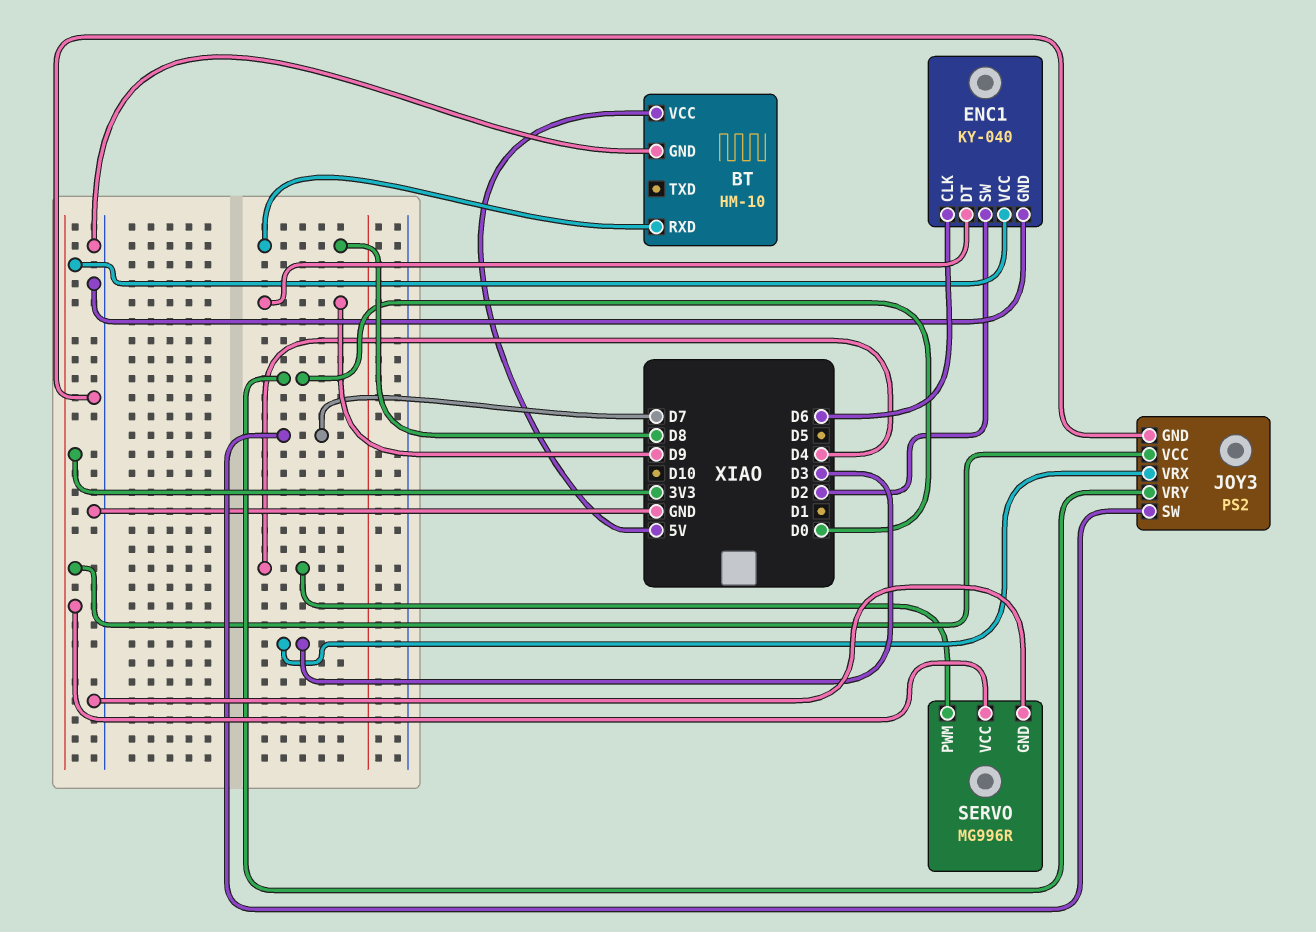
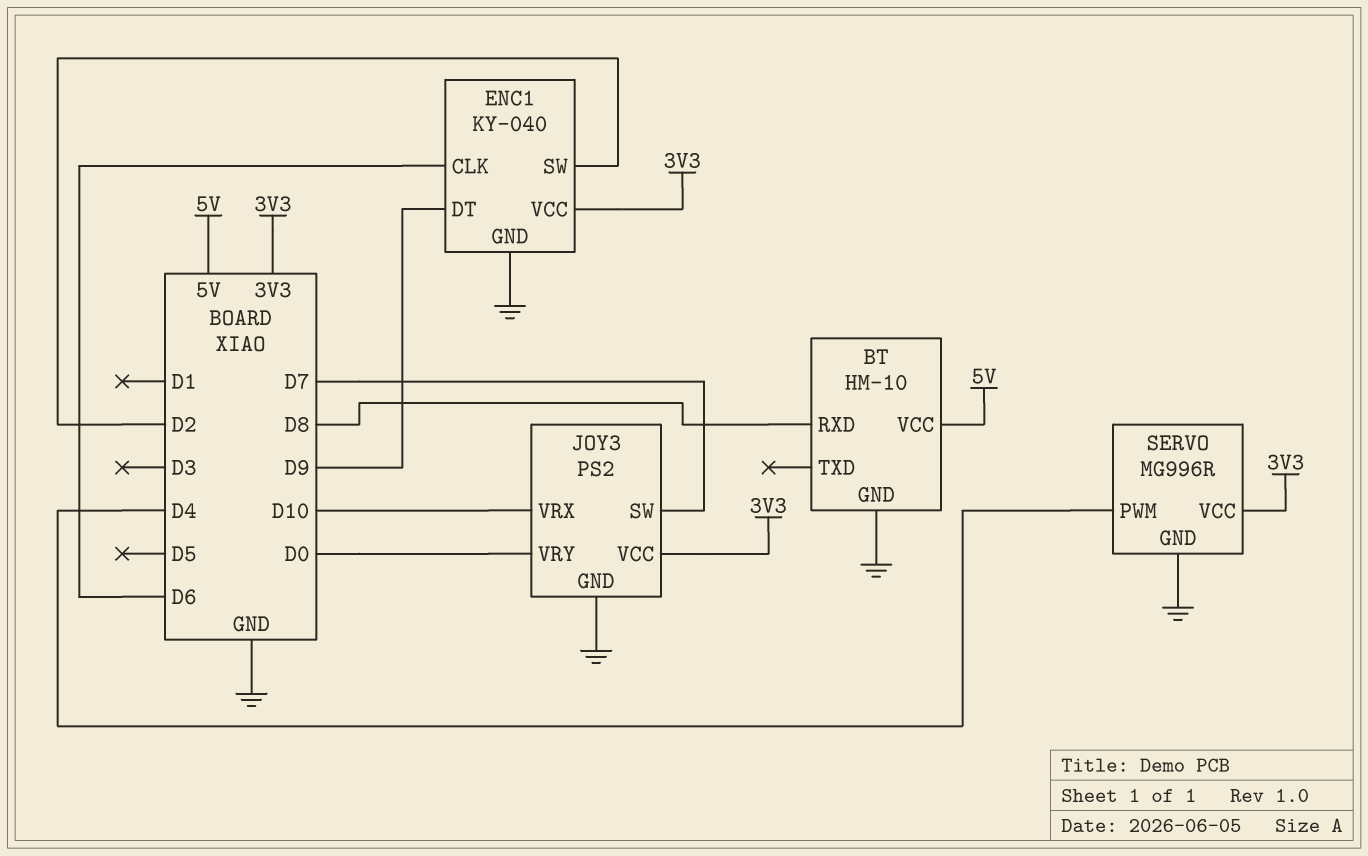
JOY3 pin VRX: D3 -> D10

